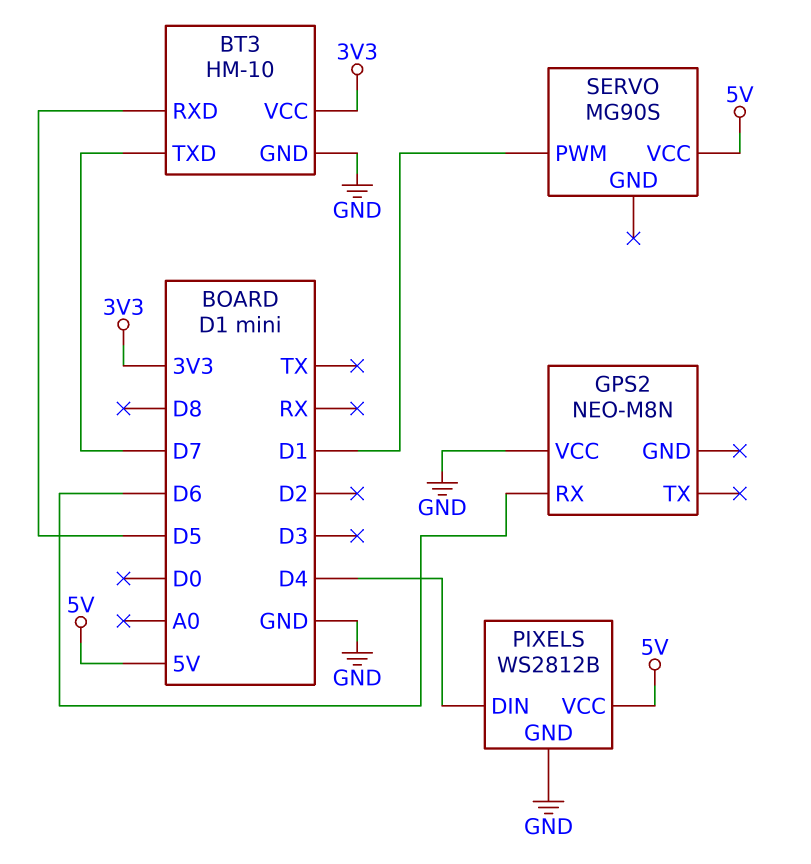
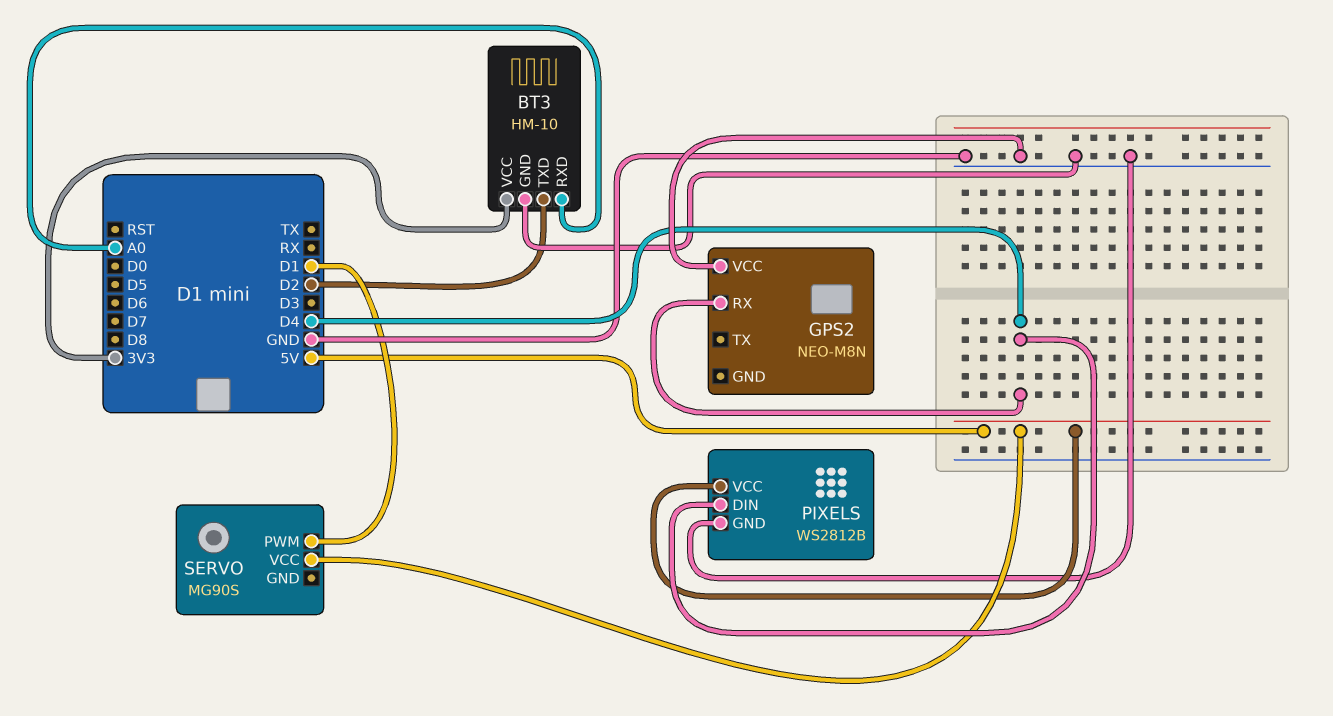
BT3 pin RXD: D5 -> A0
BT3 pin TXD: D7 -> D2
GPS2 pin RX: D6 -> D4

